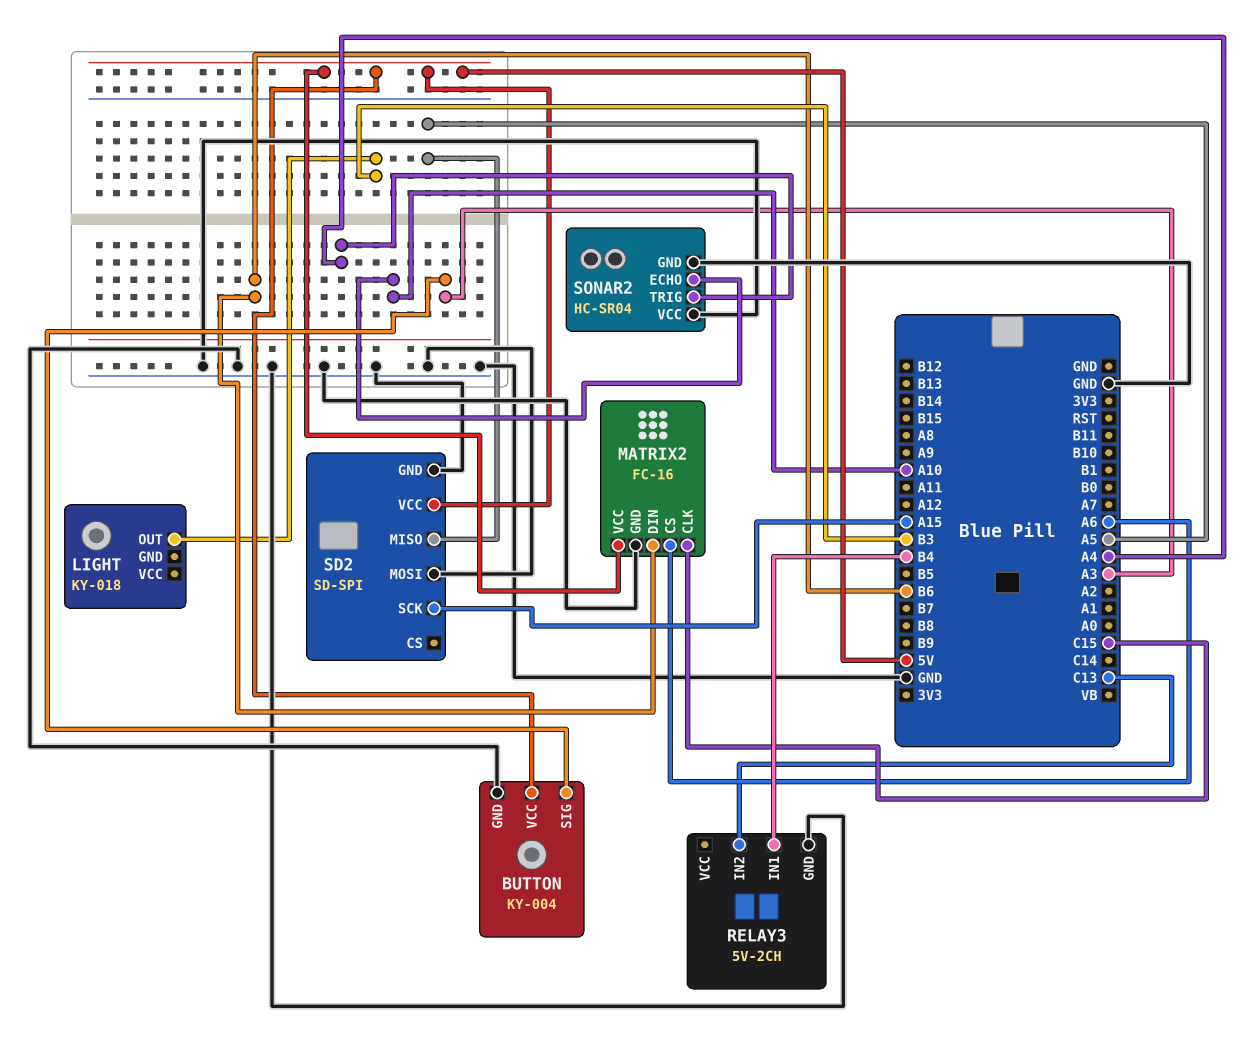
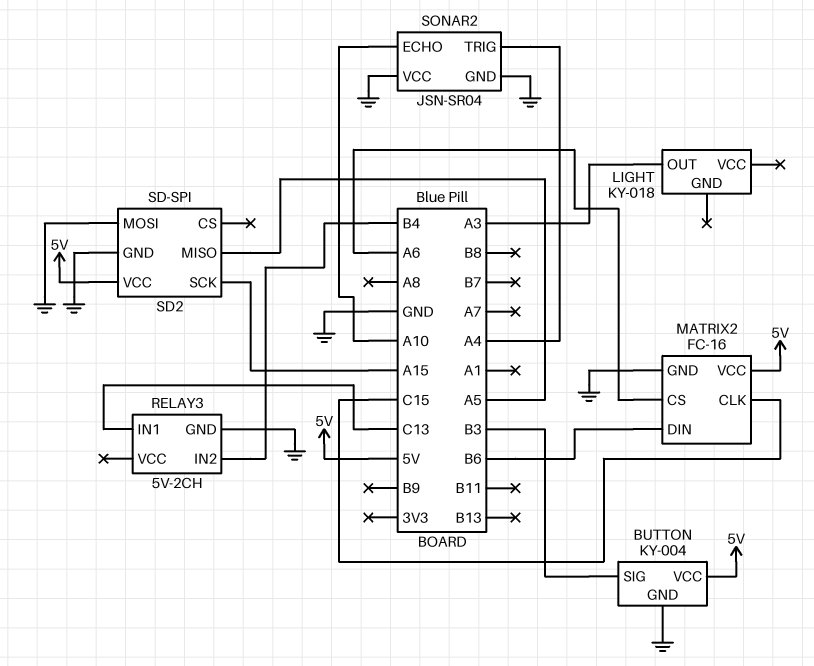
BUTTON pin SIG: A3 -> B3
LIGHT pin OUT: B3 -> A3
RELAY3 pin IN1: B4 -> C13
RELAY3 pin IN2: C13 -> B4
SONAR2: HC-SR04 -> JSN-SR04

